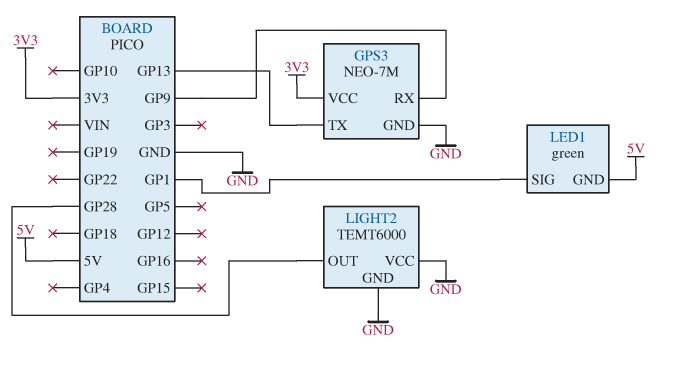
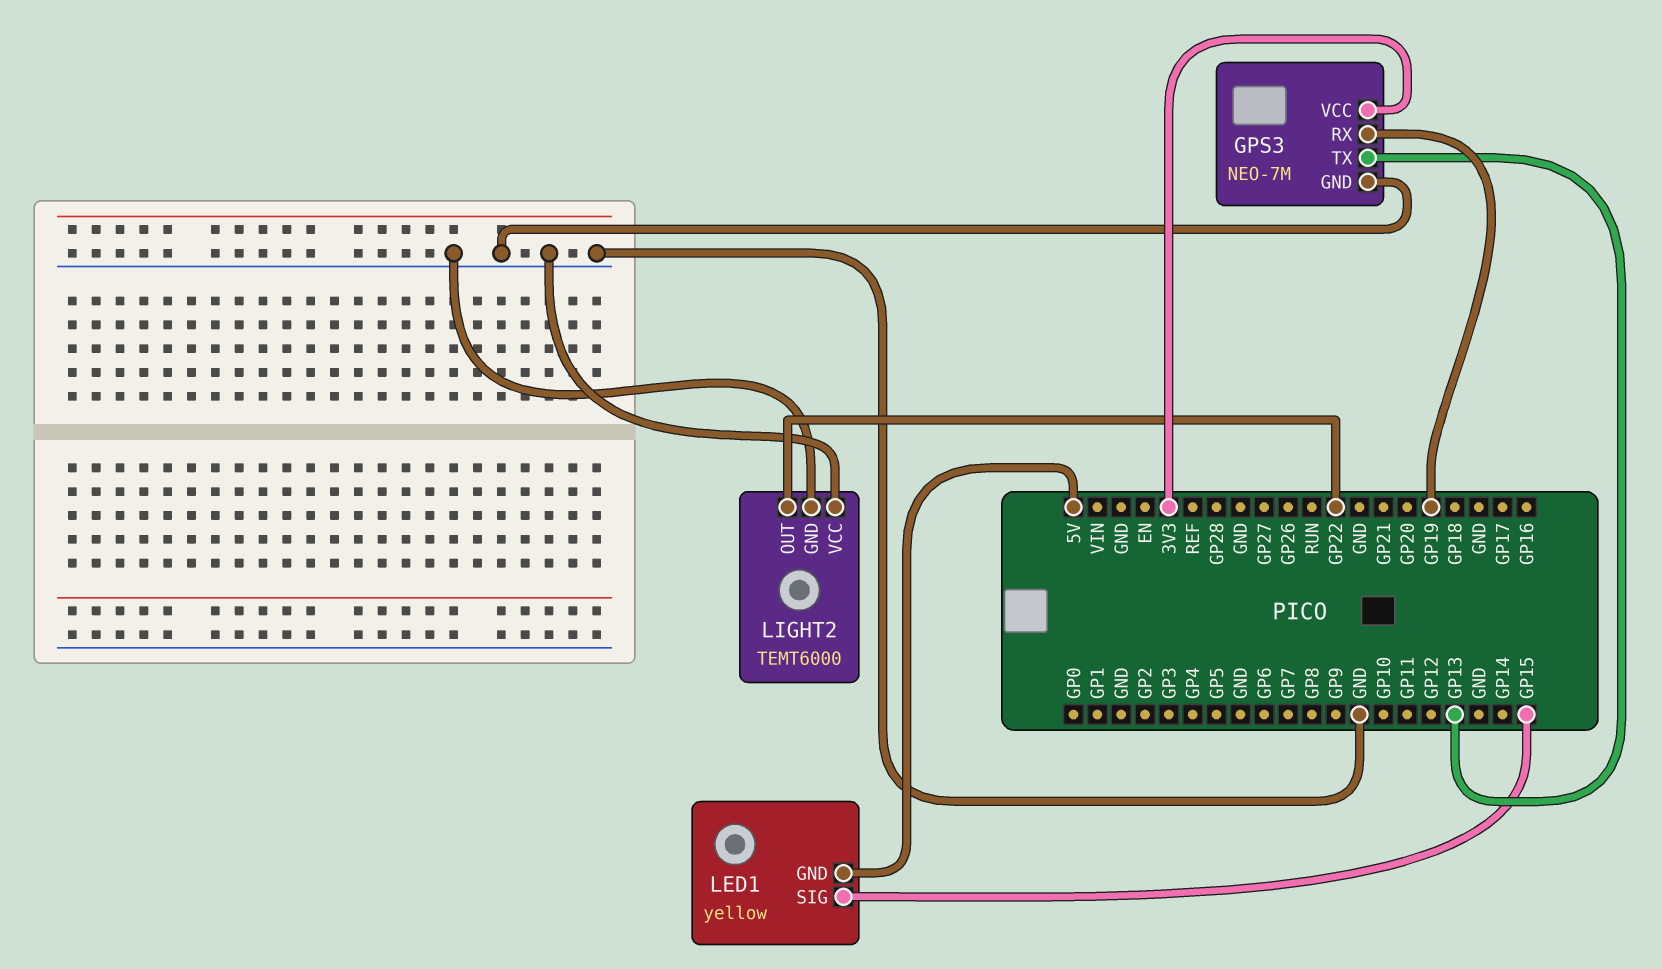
GPS3 pin RX: GP9 -> GP19
LED1: green -> yellow
LED1 pin SIG: GP1 -> GP15
LIGHT2 pin OUT: GP28 -> GP22

